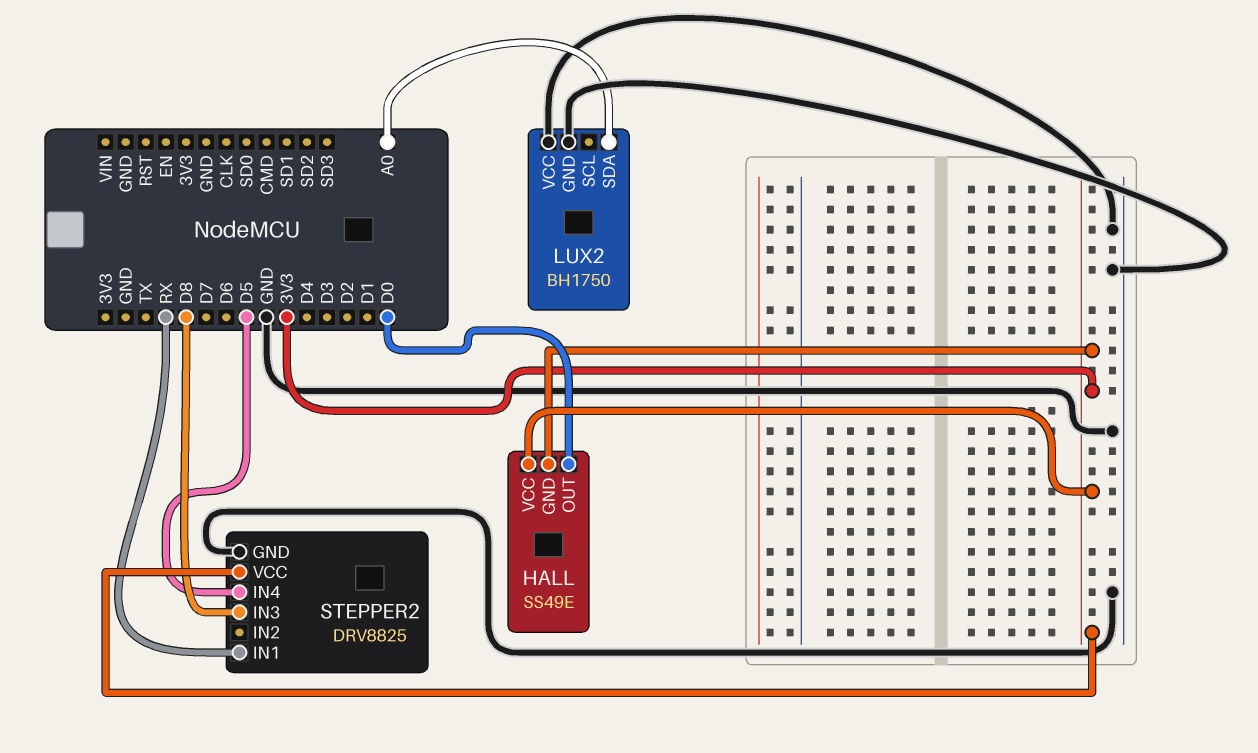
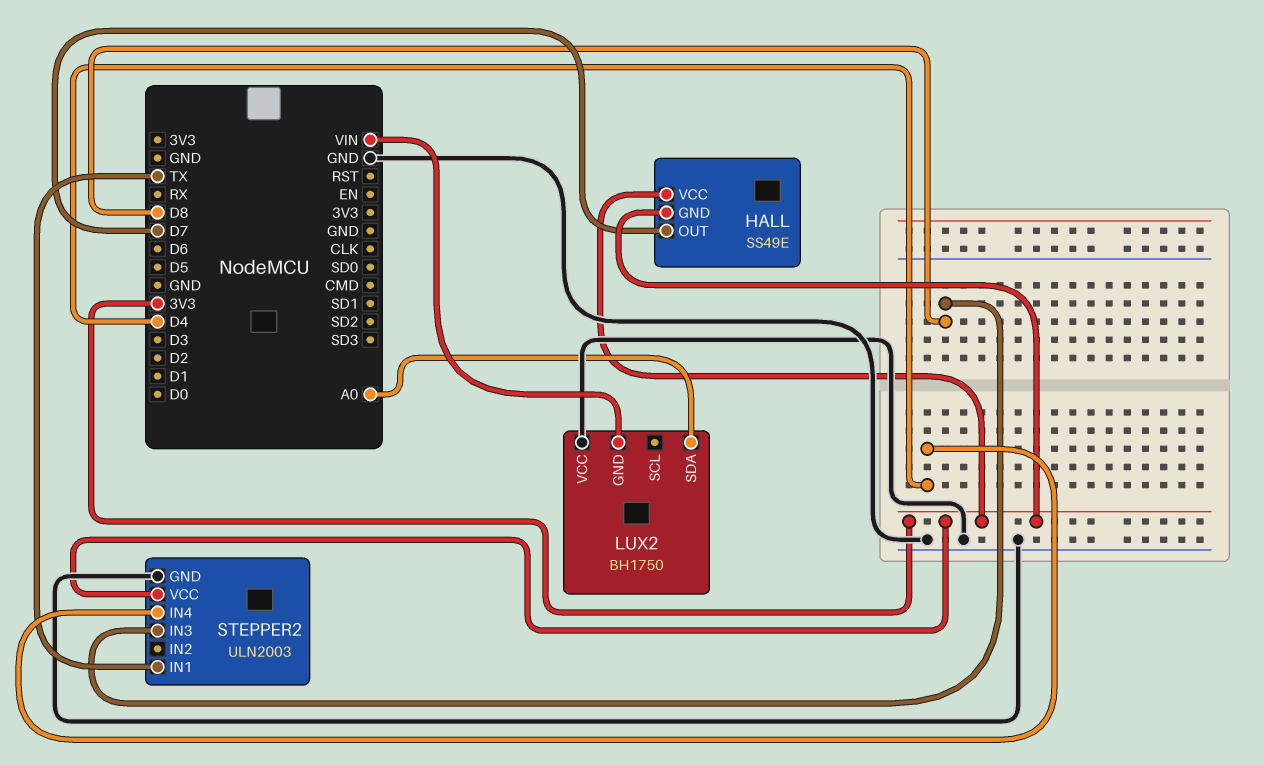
HALL pin OUT: D0 -> D7
LUX2 pin GND: GND -> VIN
STEPPER2: DRV8825 -> ULN2003
STEPPER2 pin IN1: RX -> TX
STEPPER2 pin IN4: D5 -> D4

